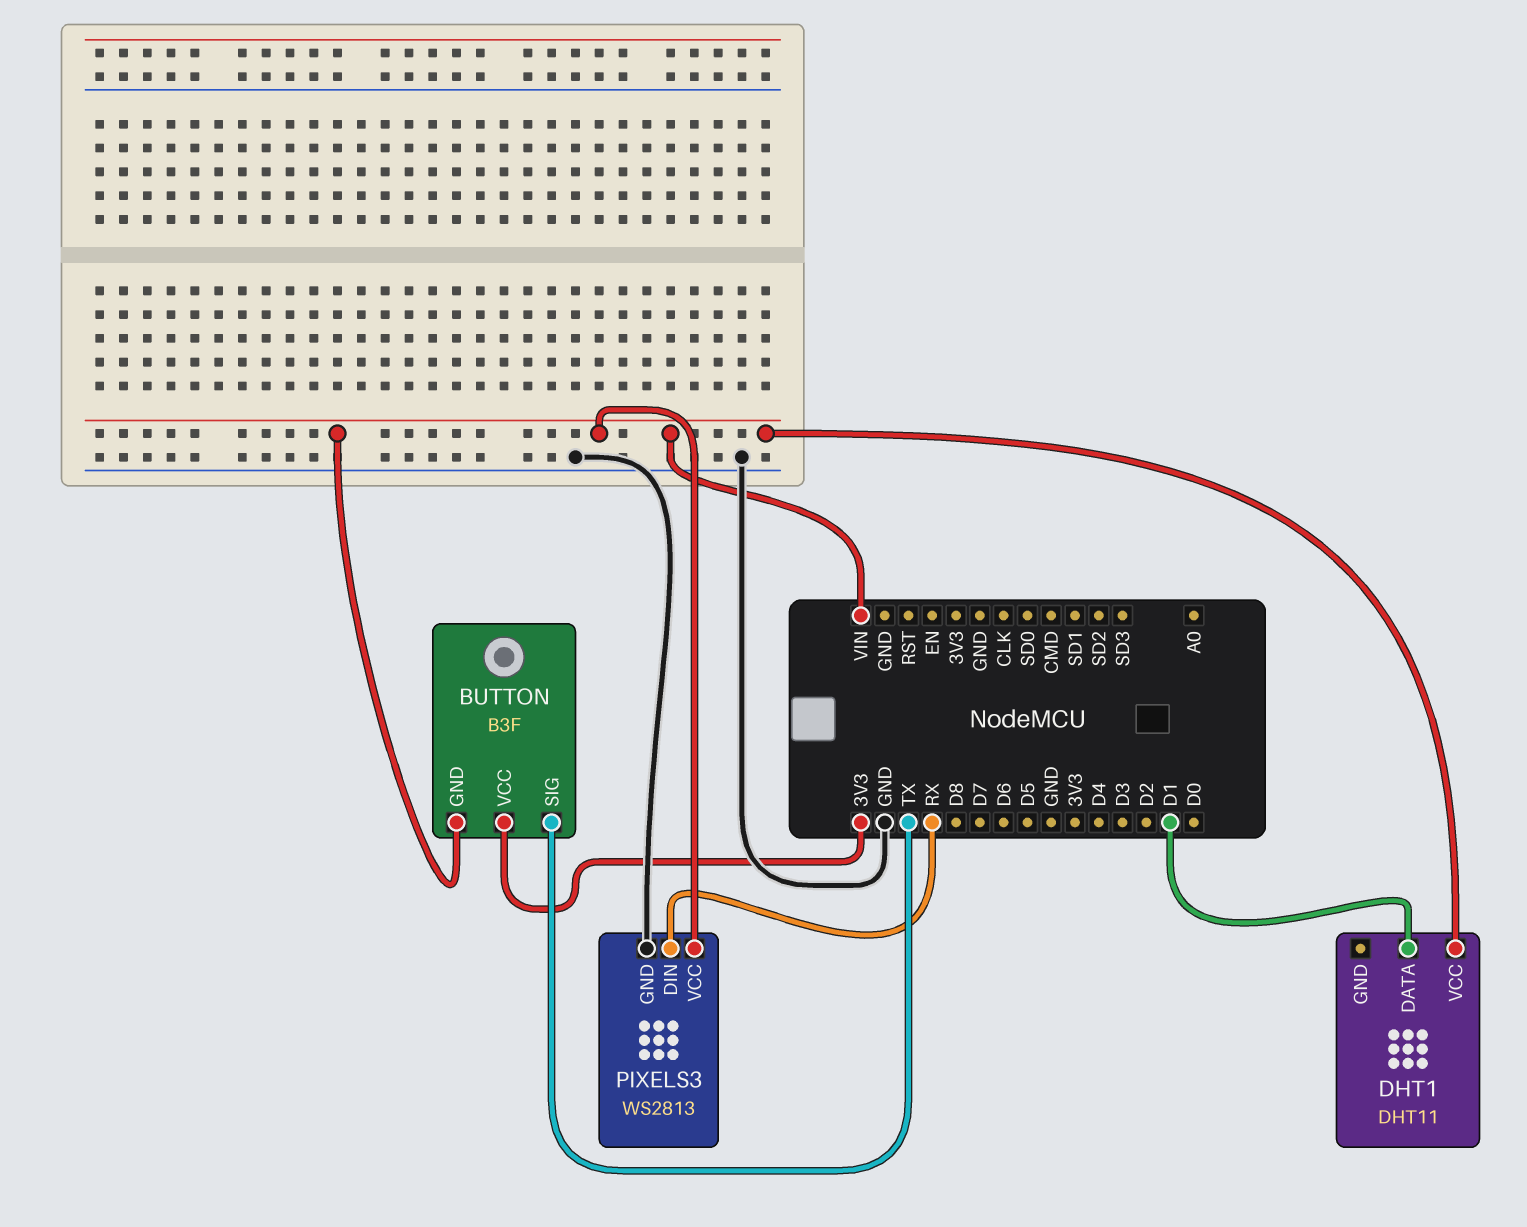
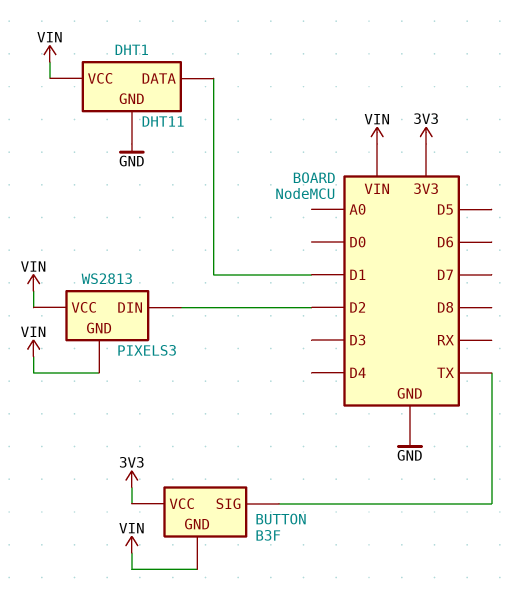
DHT1 pin GND: none -> GND
PIXELS3 pin DIN: RX -> D2
PIXELS3 pin GND: GND -> VIN

